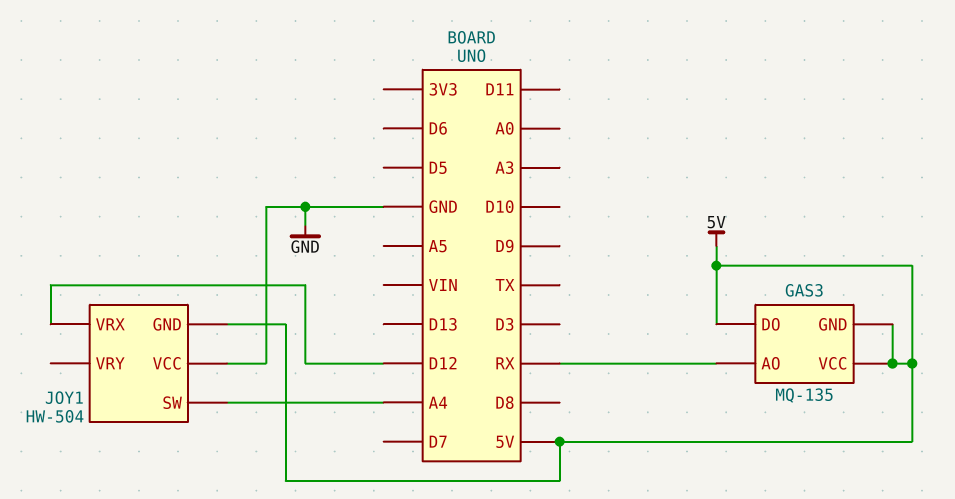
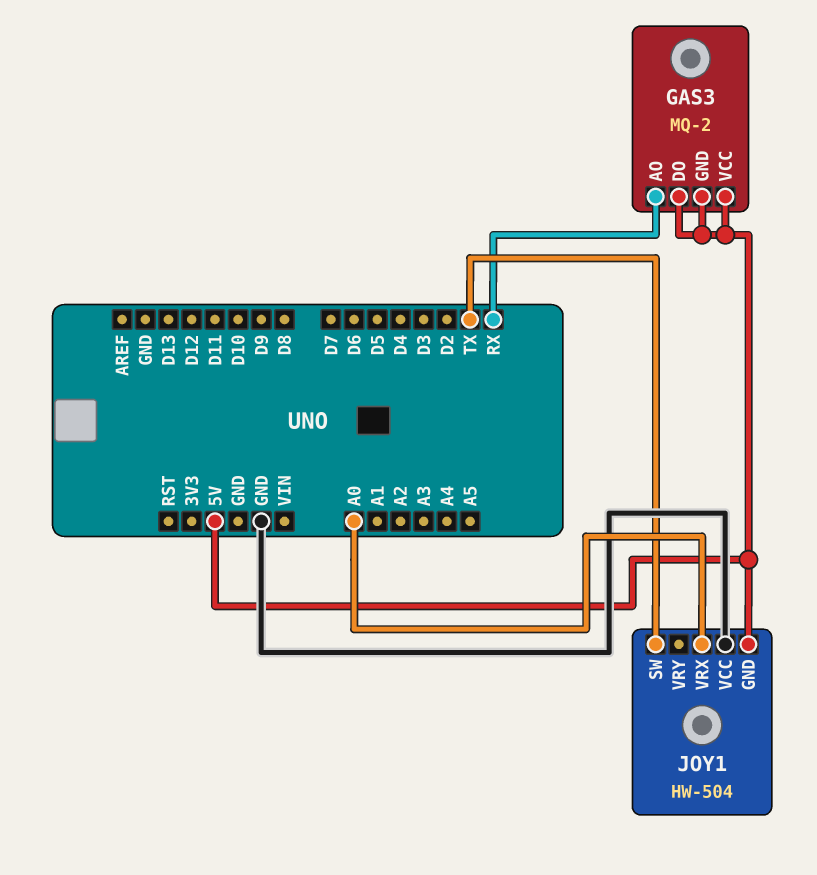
GAS3: MQ-135 -> MQ-2
JOY1 pin SW: A4 -> TX
JOY1 pin VRX: D12 -> A0

